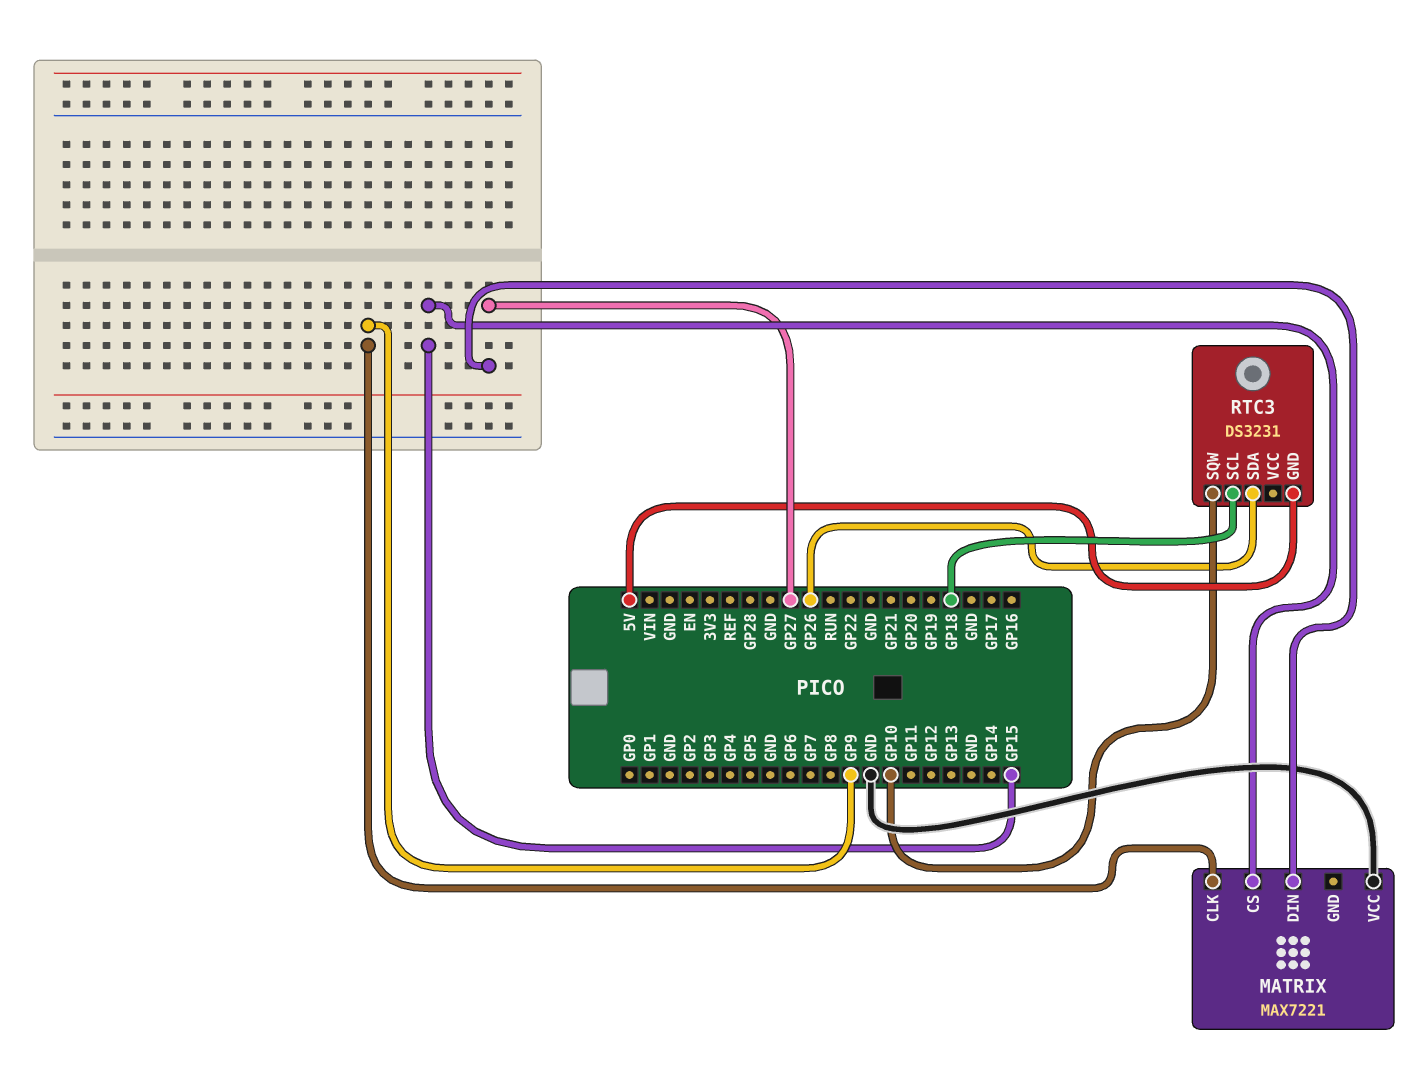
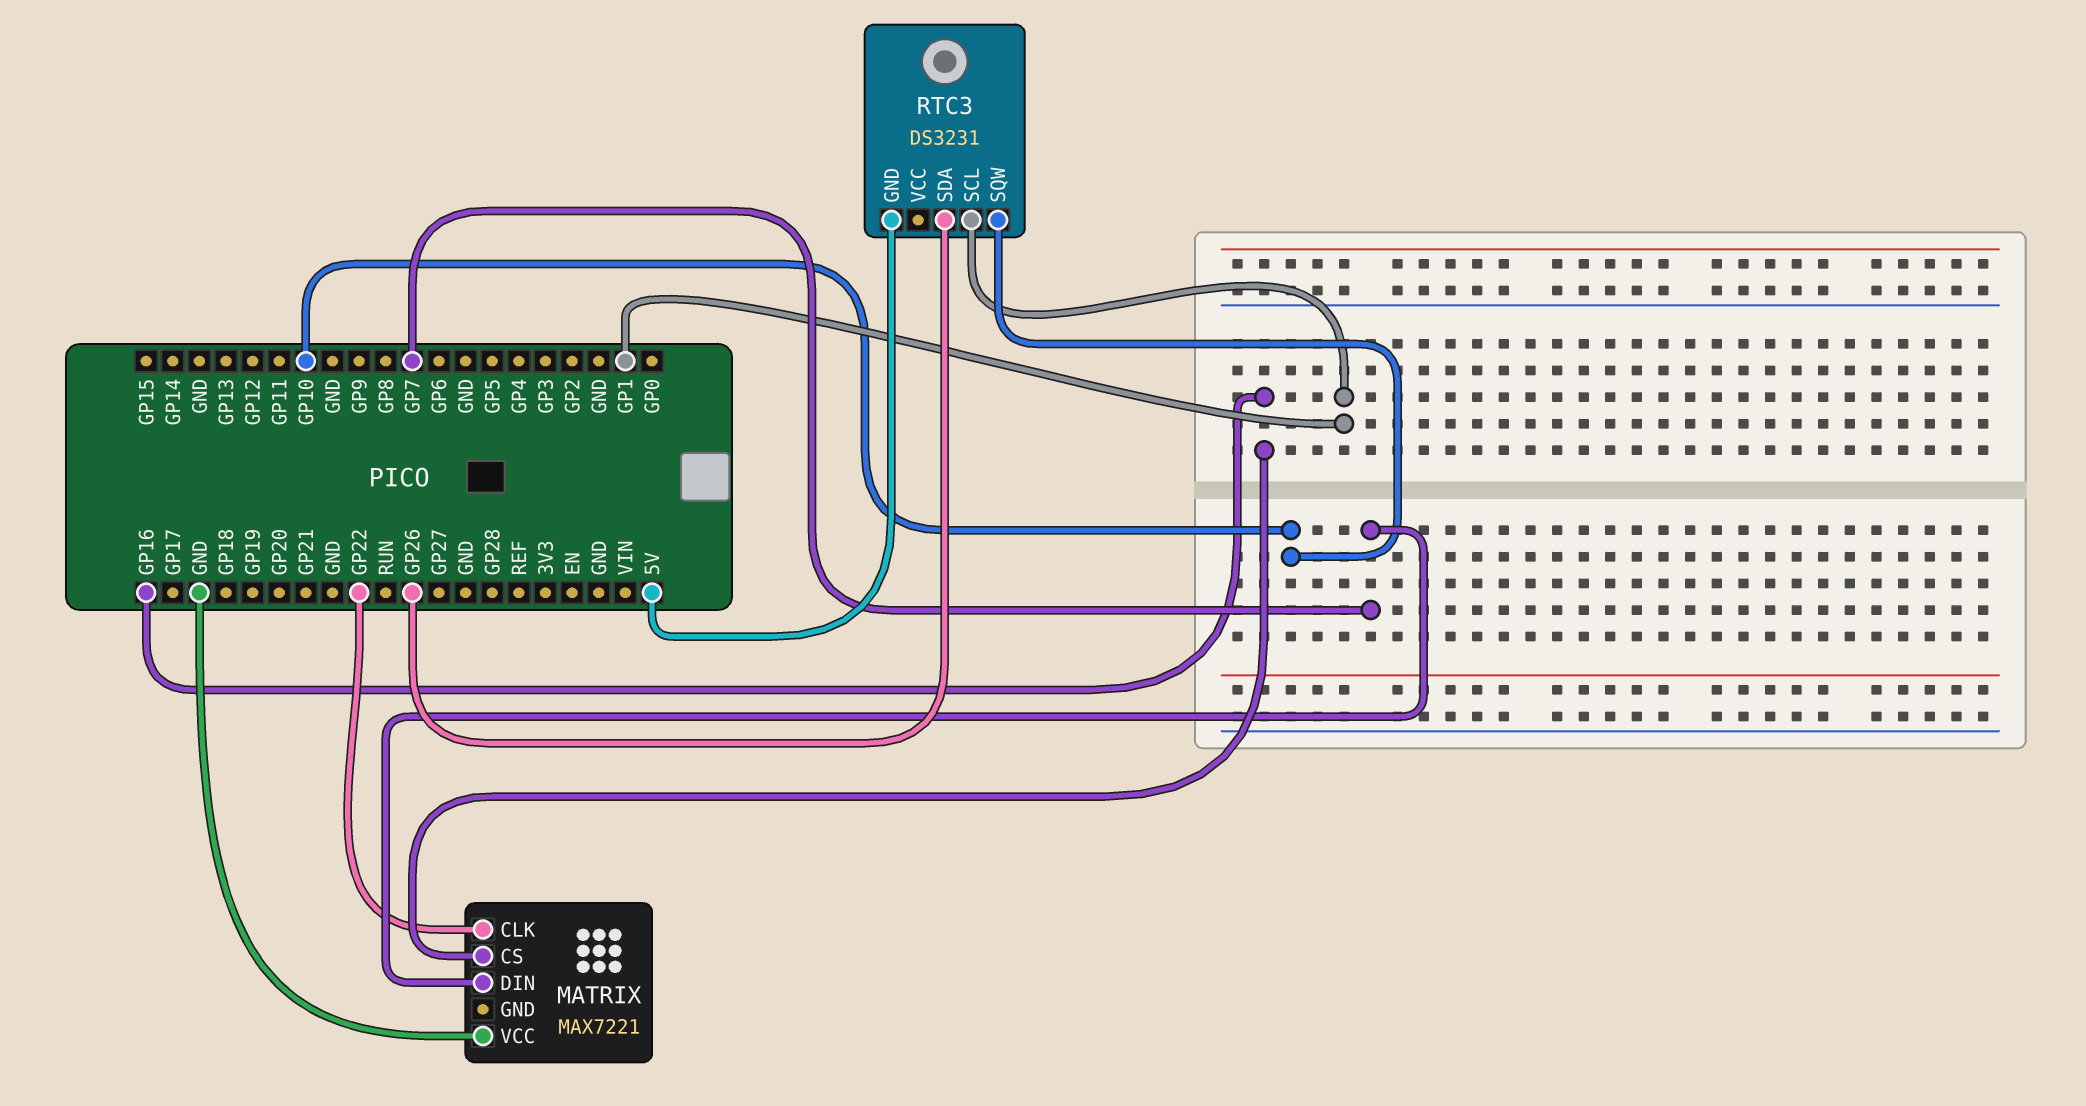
MATRIX pin CLK: GP9 -> GP22
MATRIX pin CS: GP15 -> GP16
MATRIX pin DIN: GP27 -> GP7
RTC3 pin SCL: GP18 -> GP1

